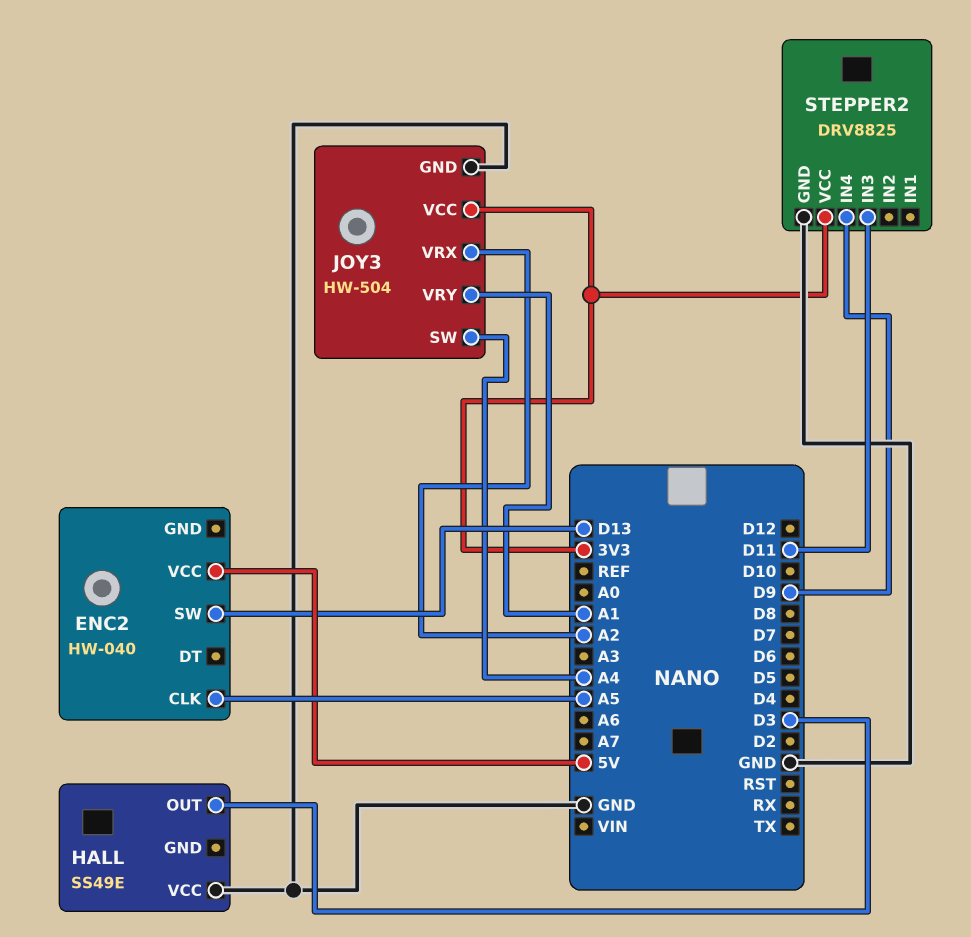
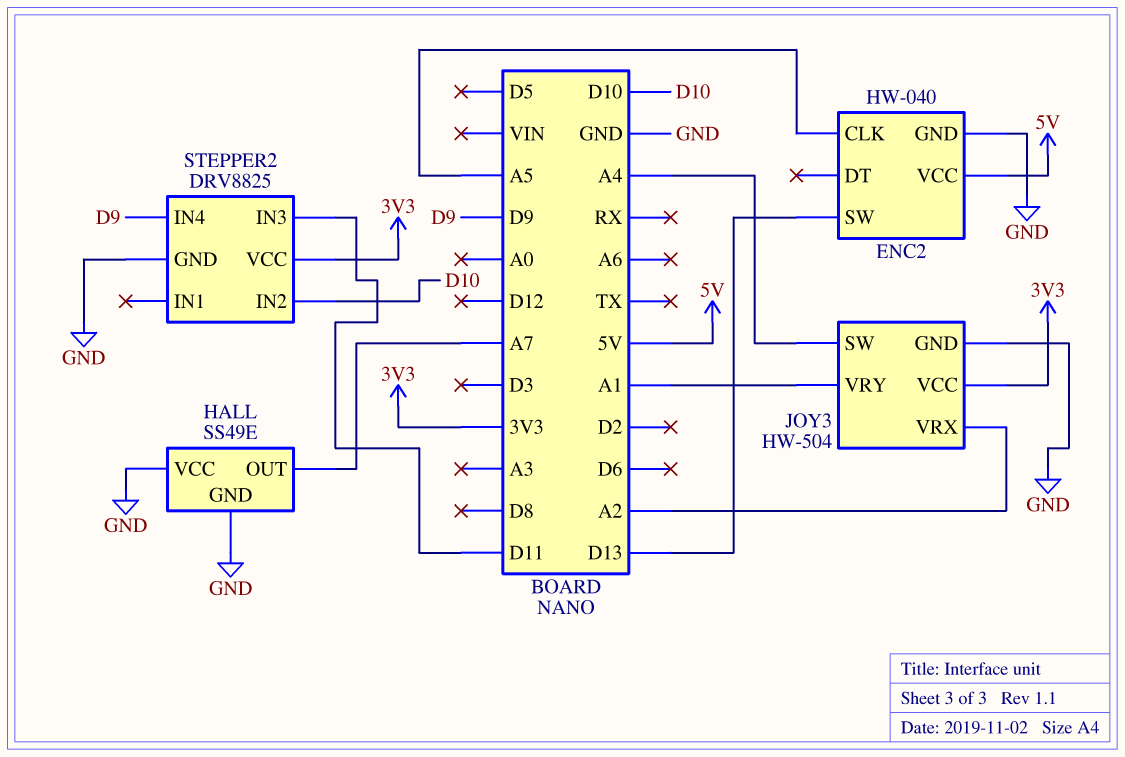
ENC2 pin GND: none -> GND
HALL pin GND: none -> GND
HALL pin OUT: D3 -> A7
STEPPER2 pin IN2: none -> D10

